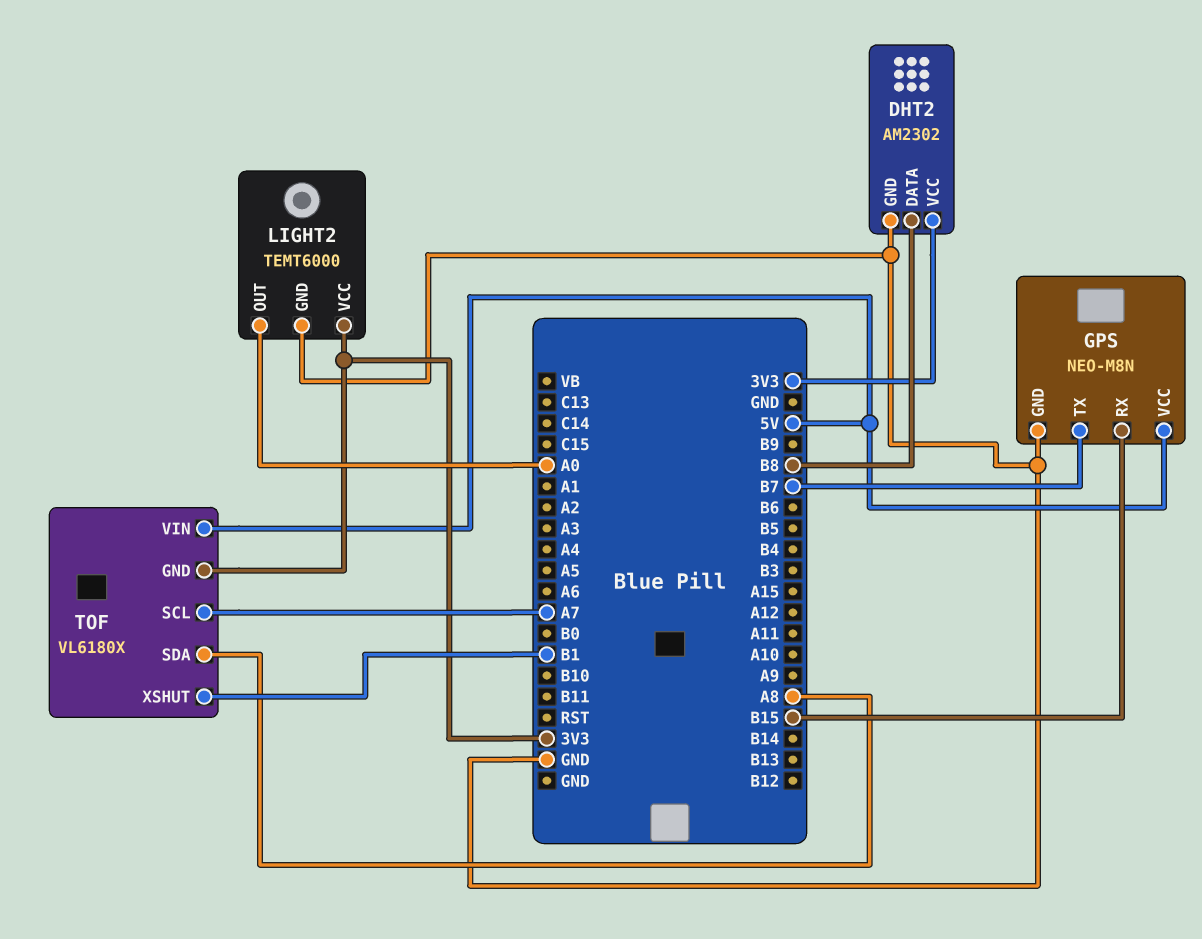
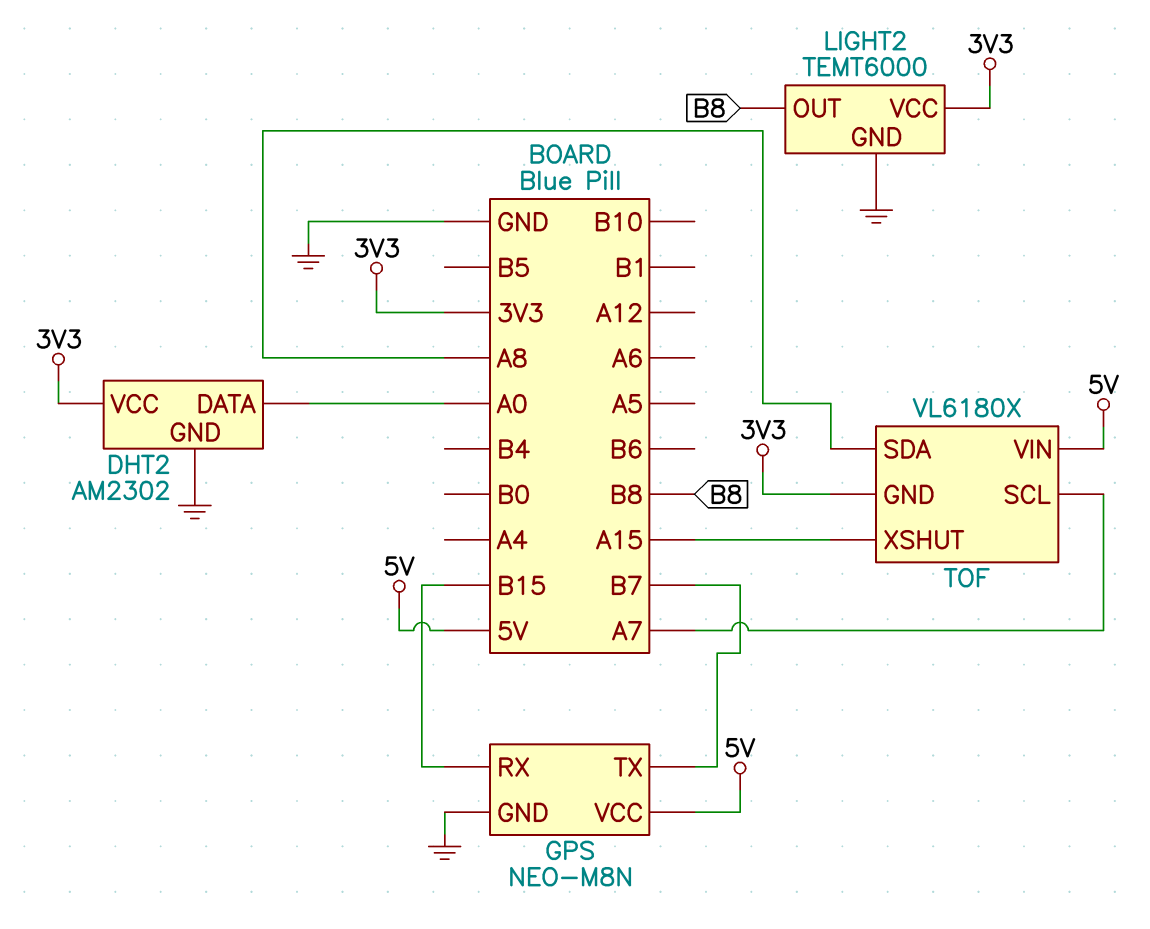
DHT2 pin DATA: B8 -> A0
LIGHT2 pin OUT: A0 -> B8
TOF pin XSHUT: B1 -> A15

